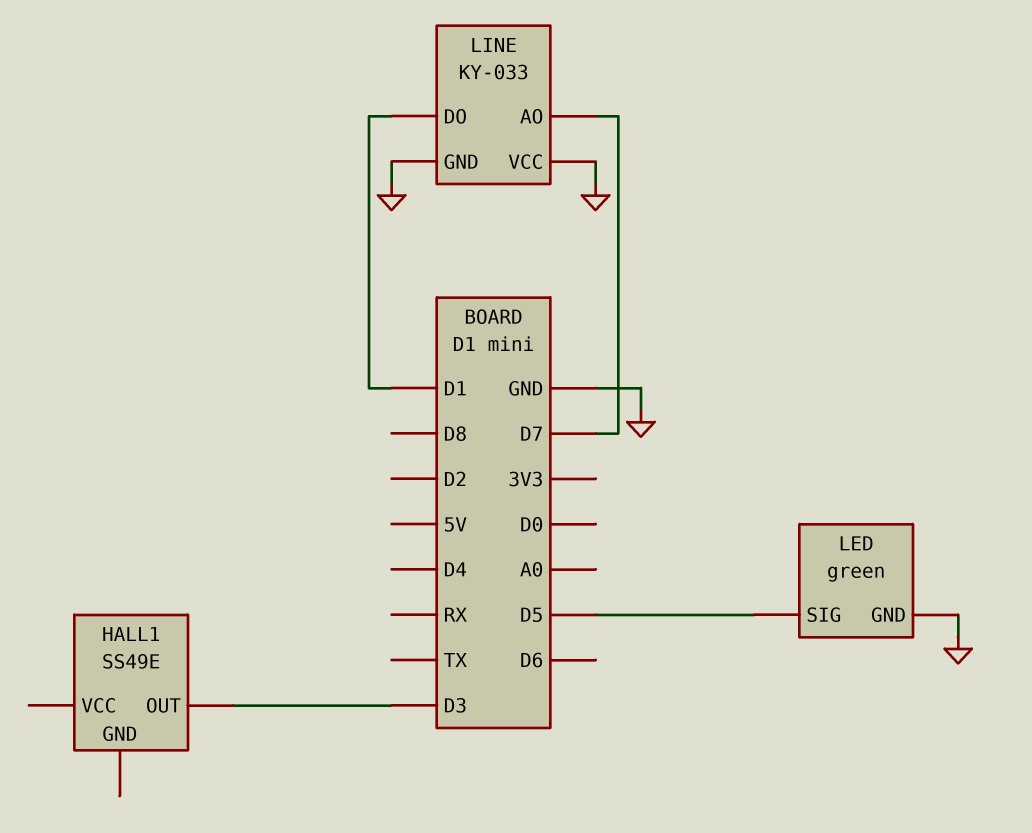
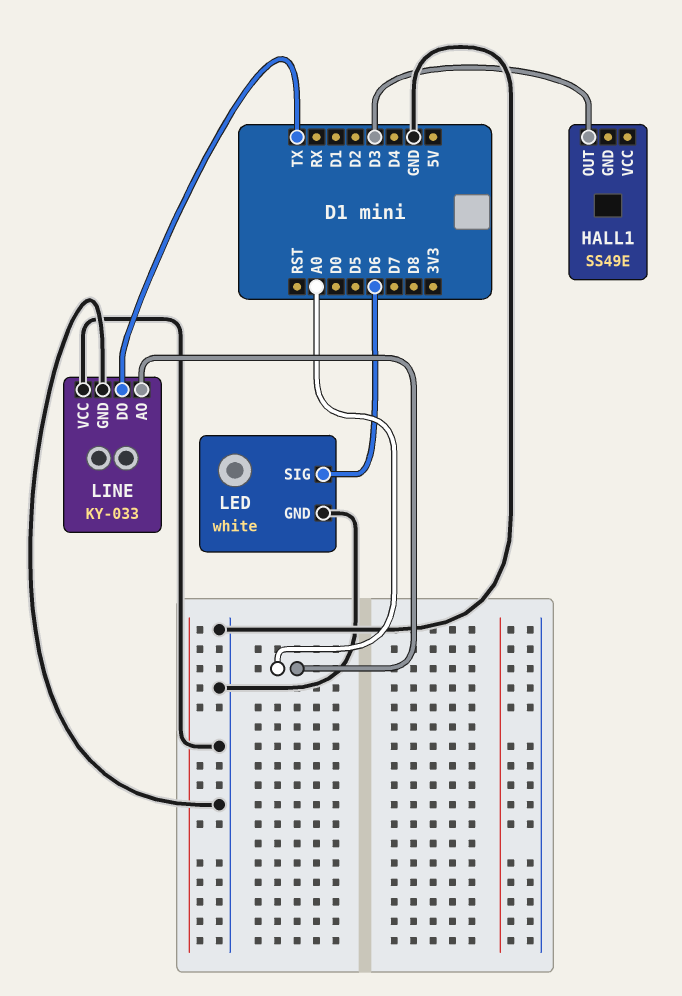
LED: green -> white
LED pin SIG: D5 -> D6
LINE pin AO: D7 -> A0
LINE pin DO: D1 -> TX

